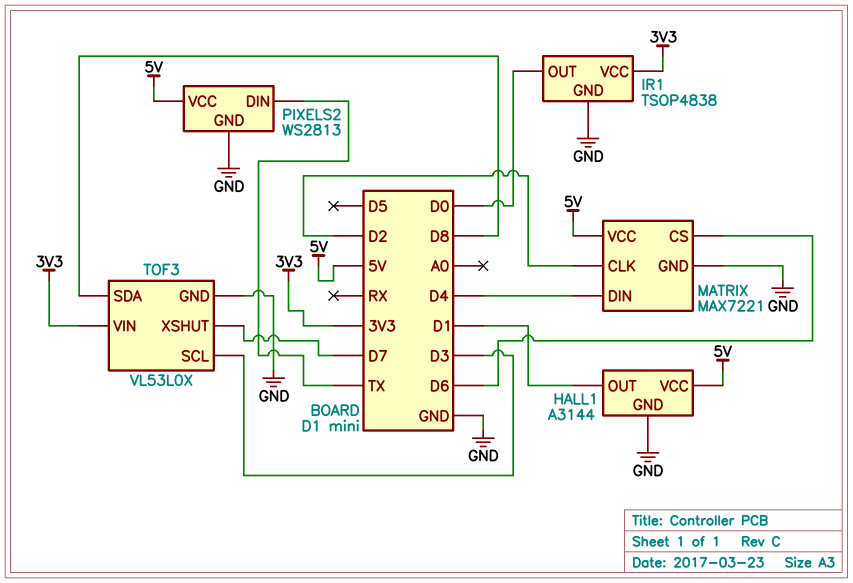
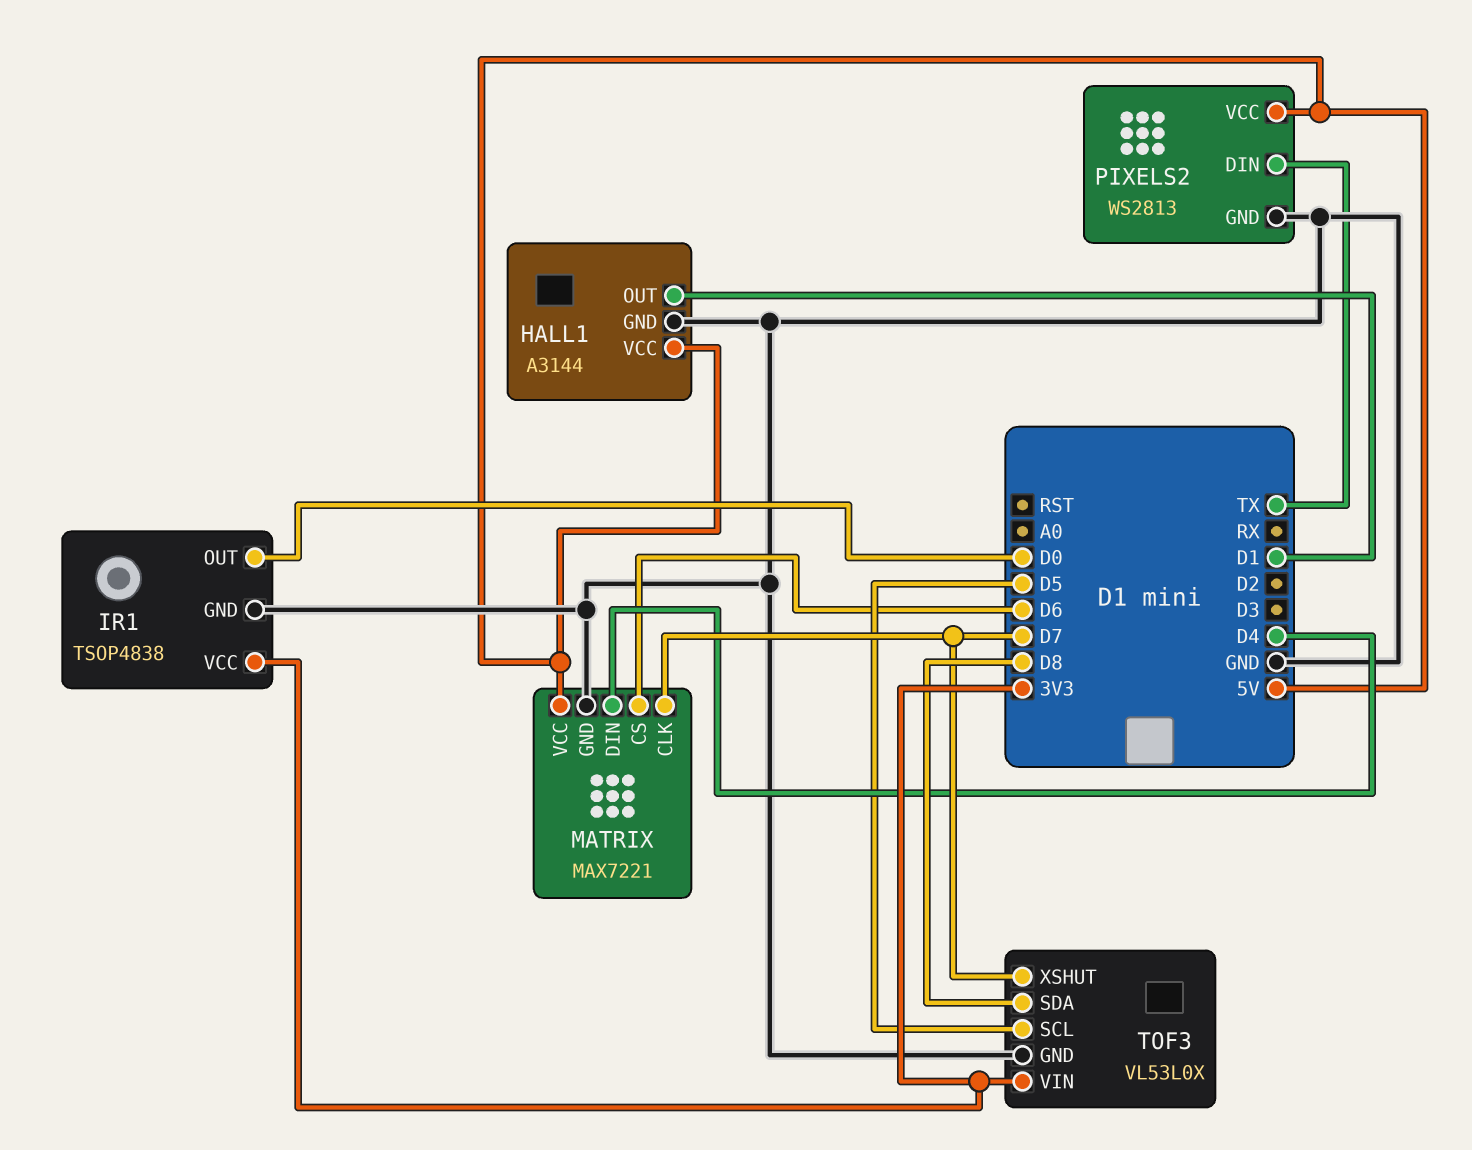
MATRIX pin CLK: D2 -> D7
TOF3 pin SCL: D3 -> D5

